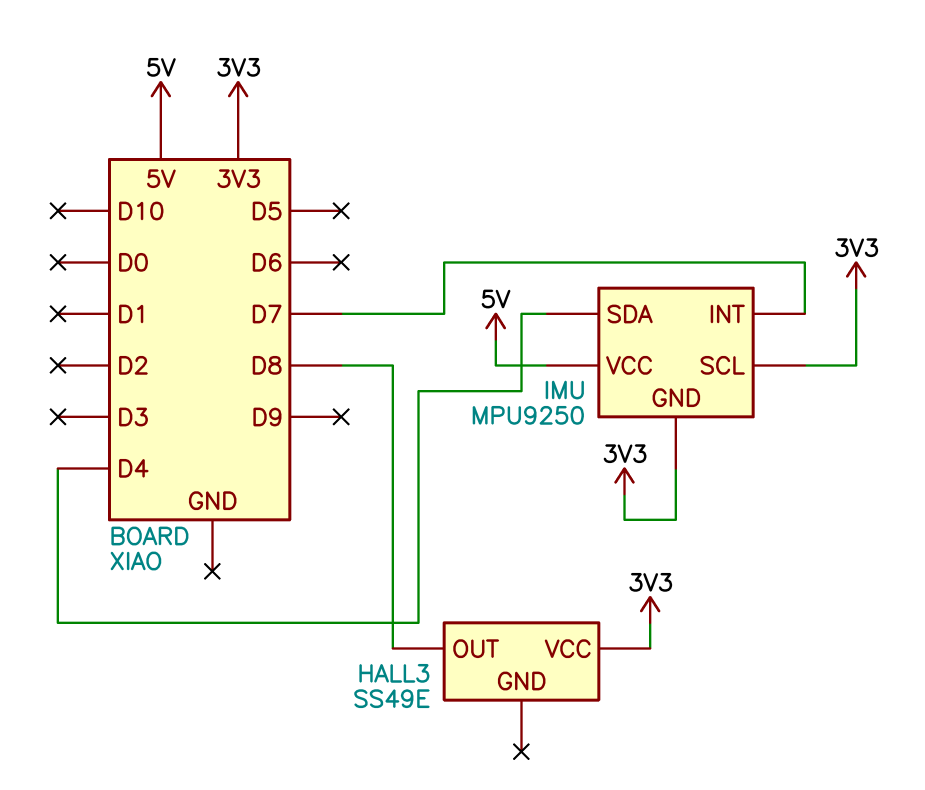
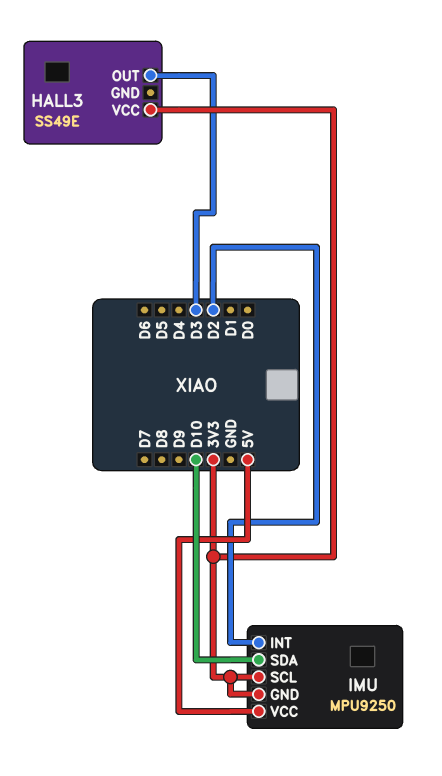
HALL3 pin OUT: D8 -> D3
IMU pin INT: D7 -> D2
IMU pin SDA: D4 -> D10

